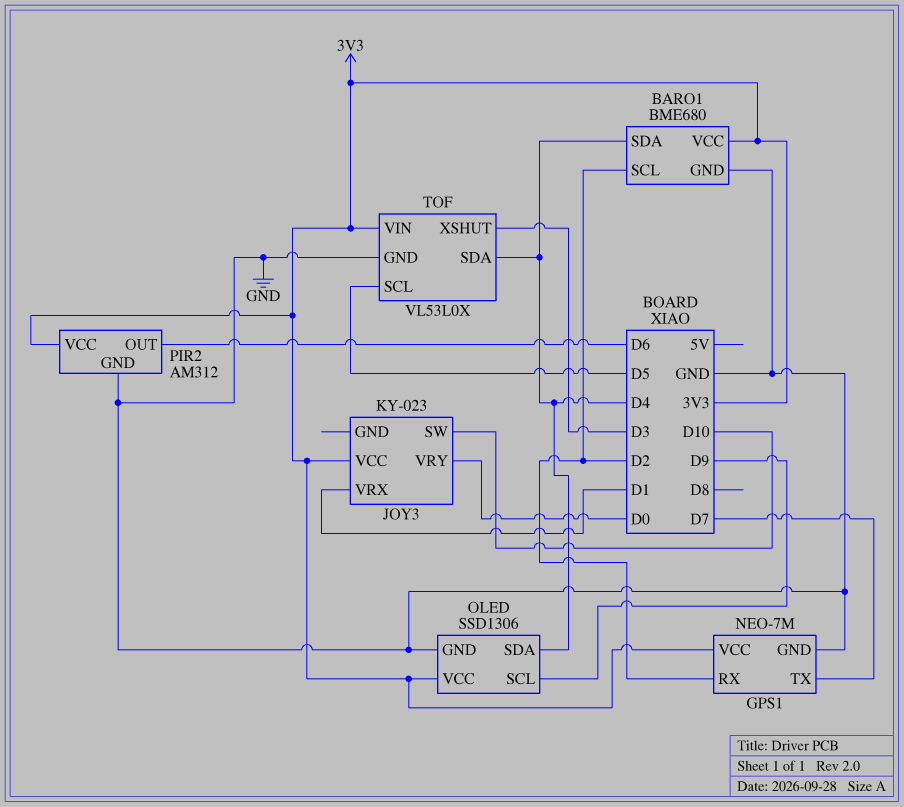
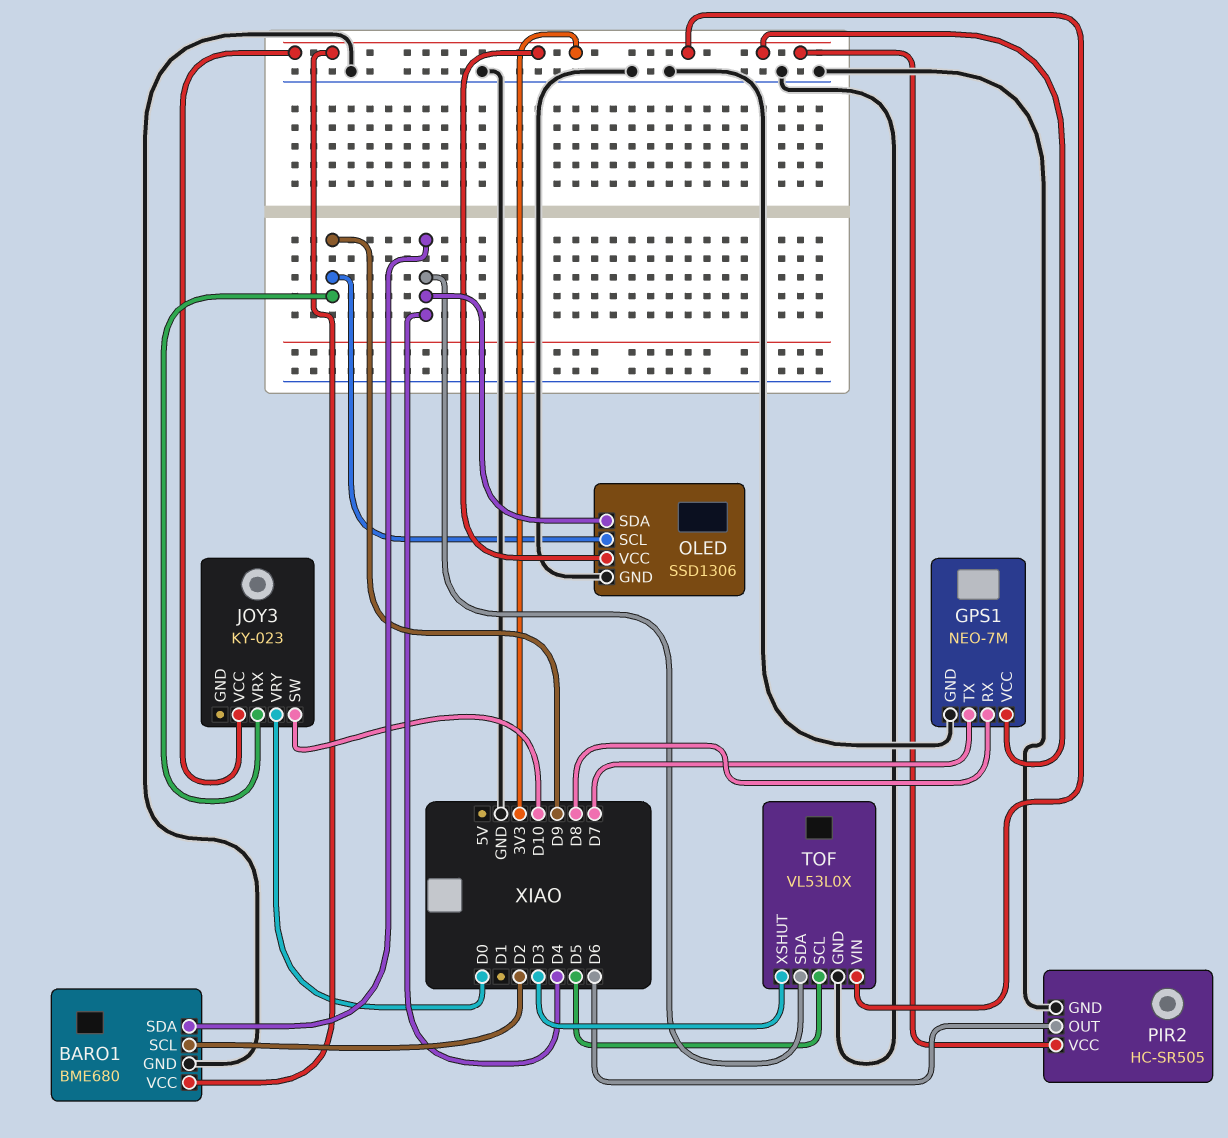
GPS1 pin RX: D2 -> D8
JOY3 pin VRX: D1 -> D9
PIR2: AM312 -> HC-SR505

